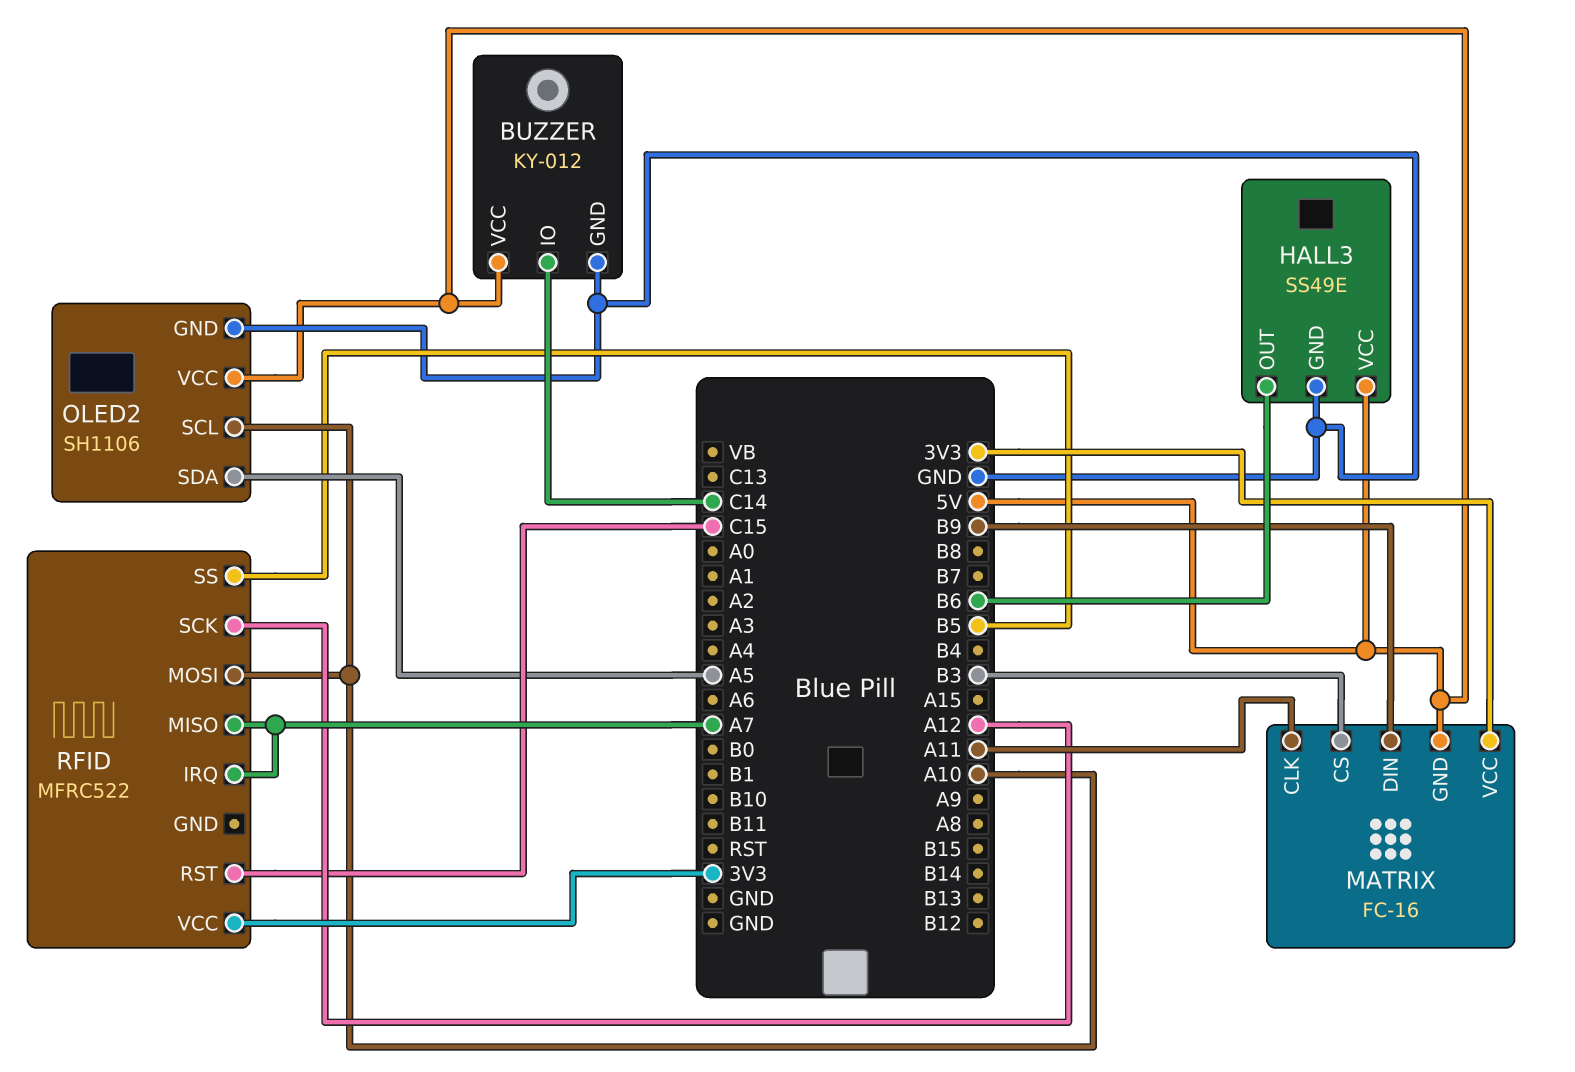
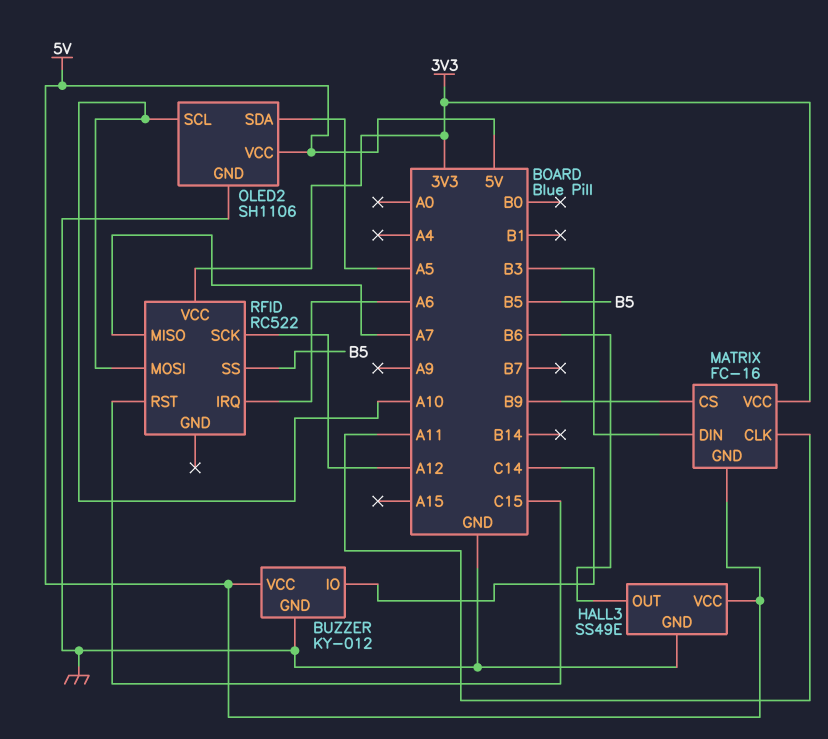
MATRIX pin CS: B3 -> B9
MATRIX pin DIN: B9 -> B3
RFID: MFRC522 -> RC522
RFID pin IRQ: A7 -> A6

